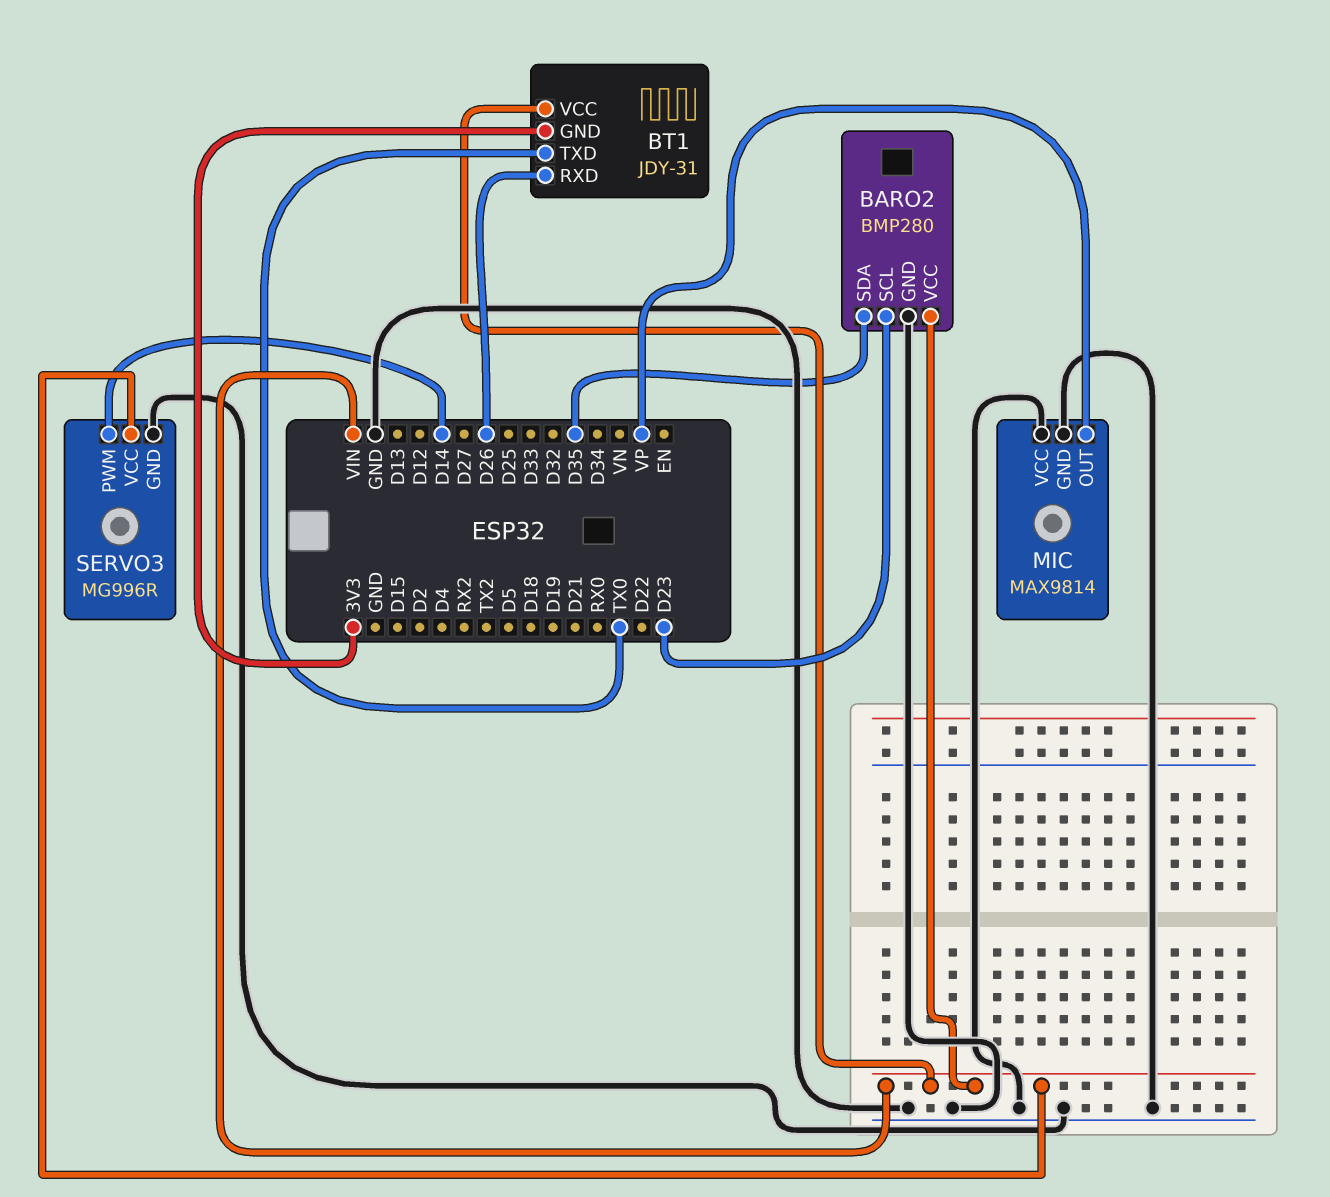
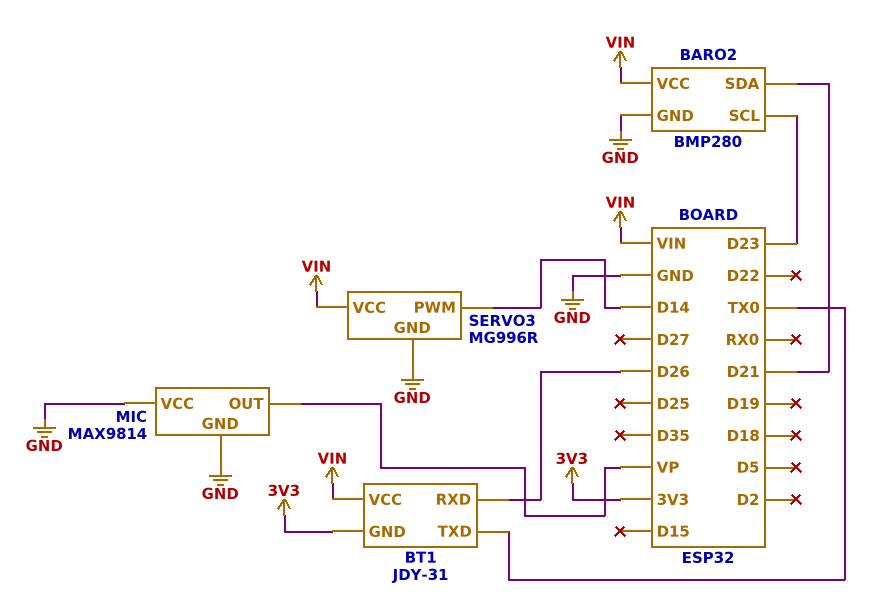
BARO2 pin SDA: D35 -> D21

